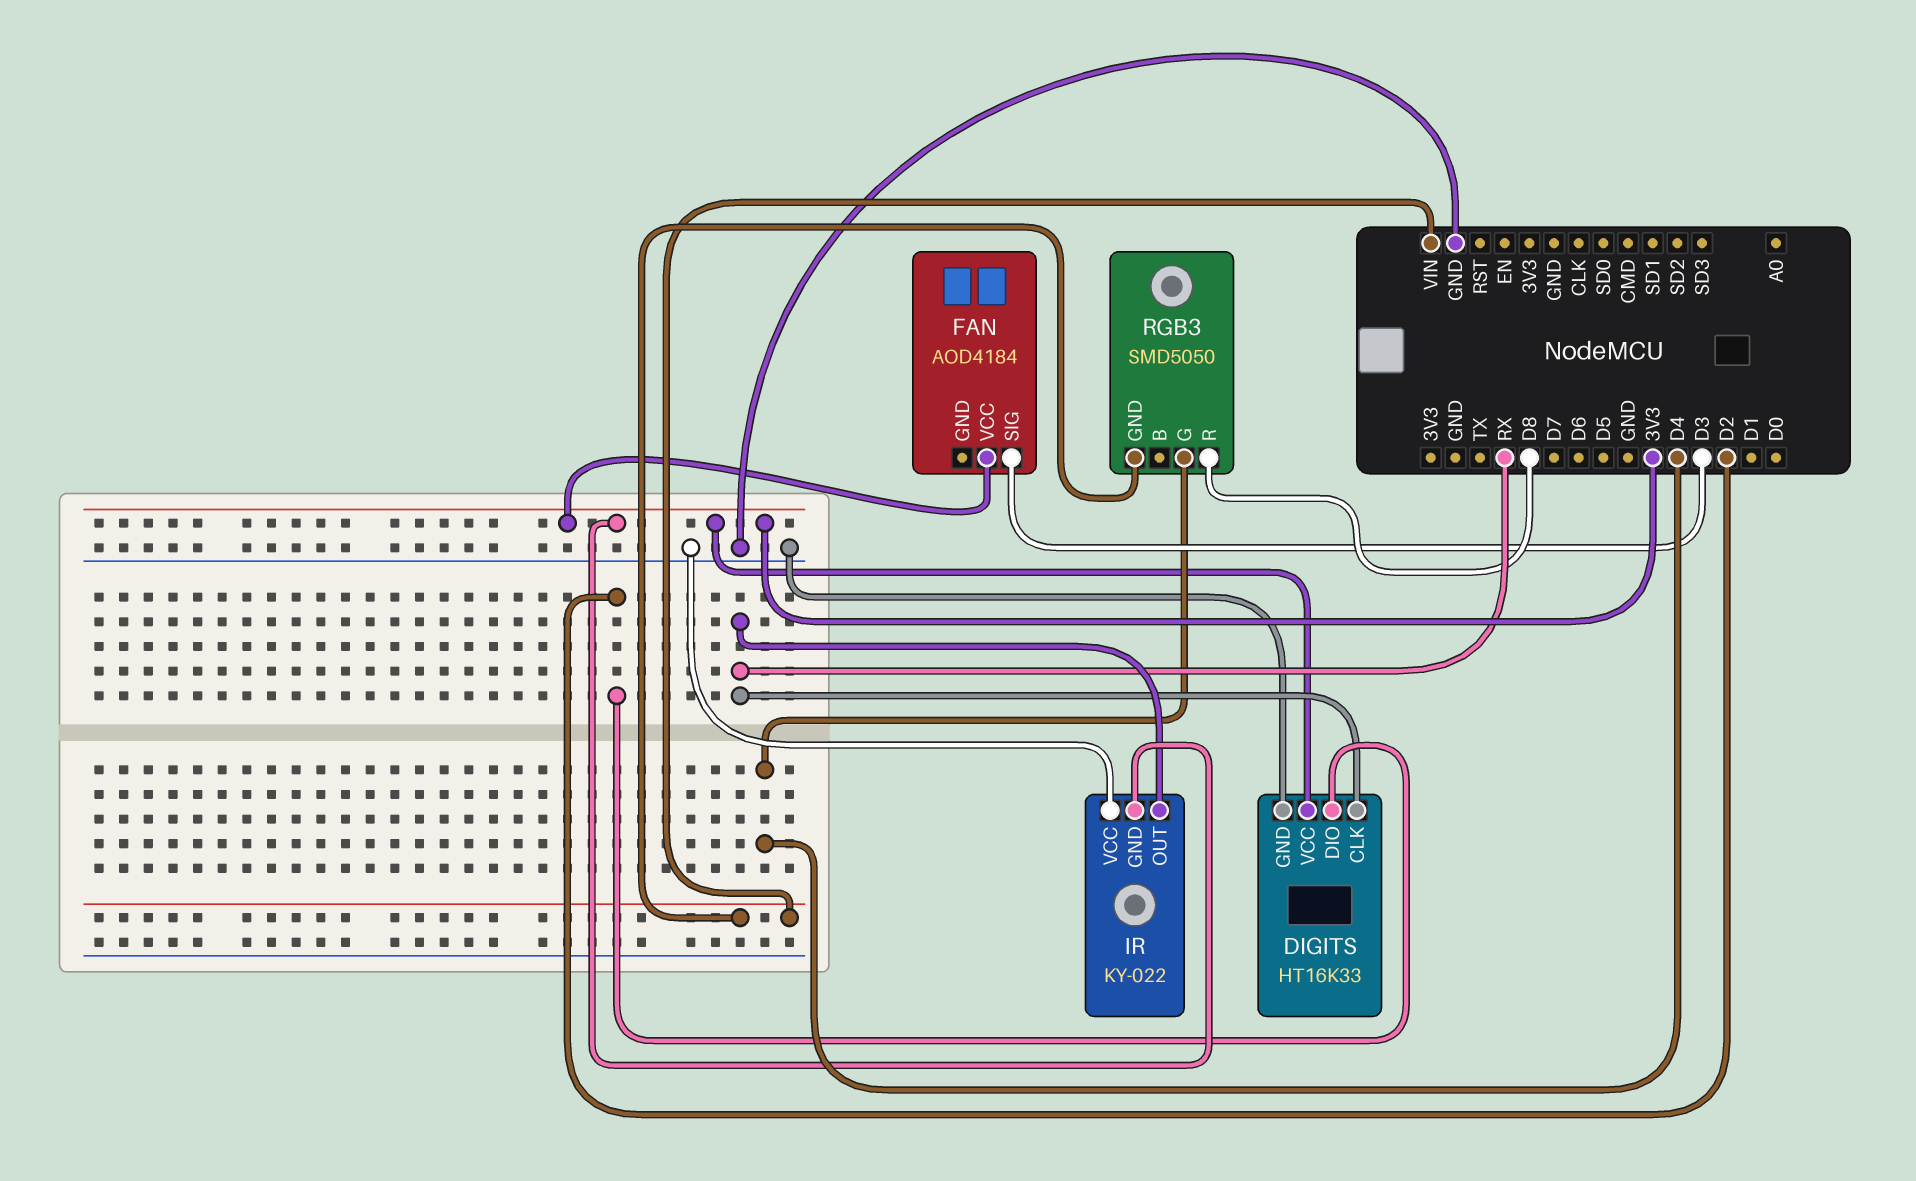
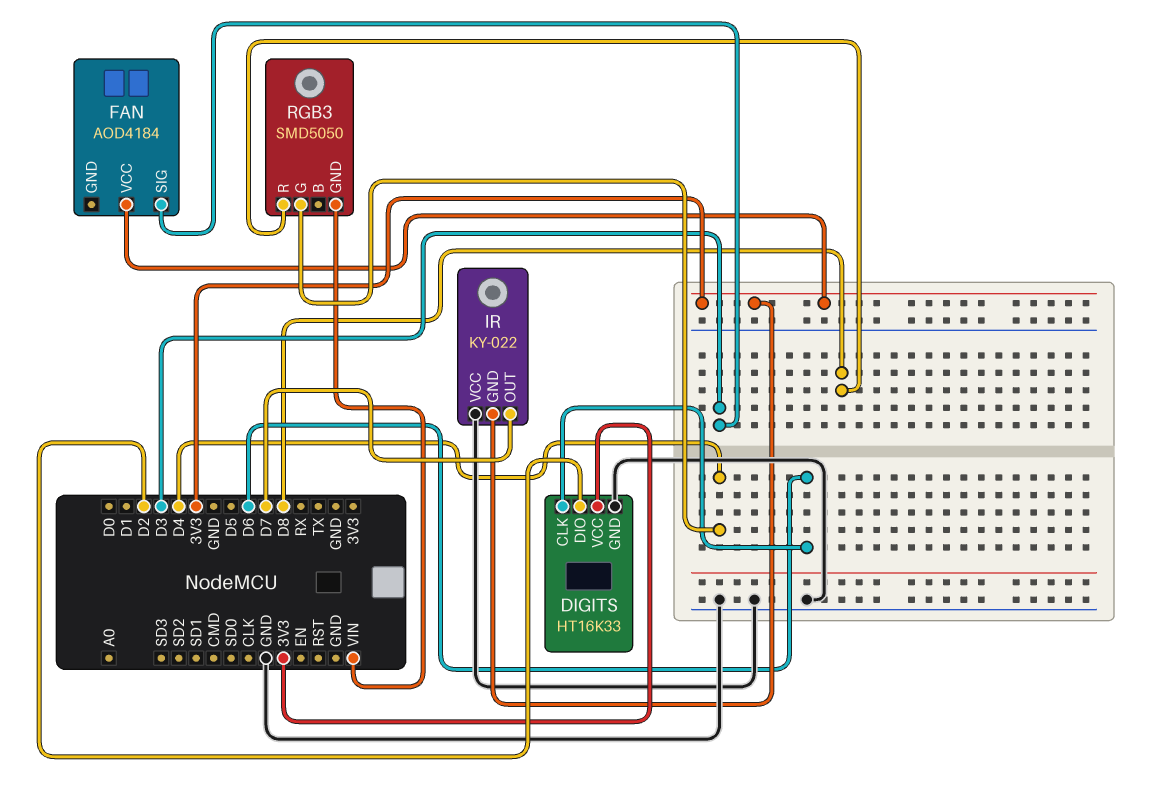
DIGITS pin CLK: RX -> D6
IR pin OUT: RX -> D7

